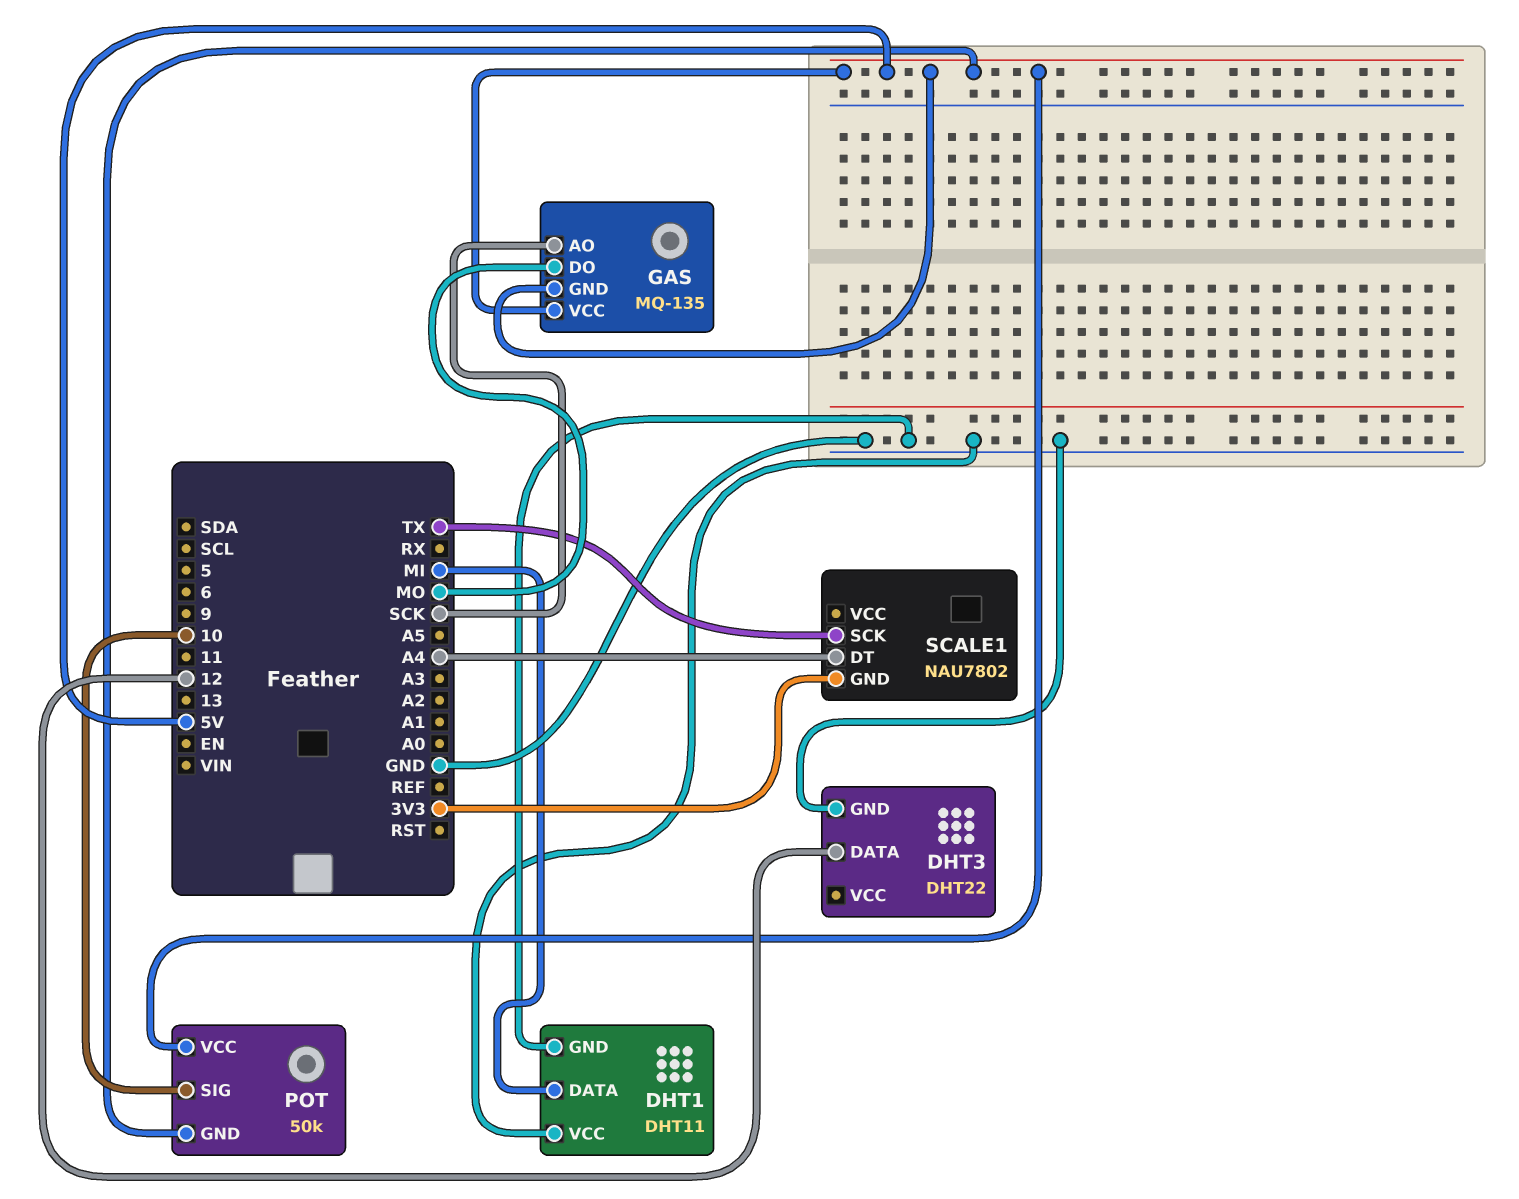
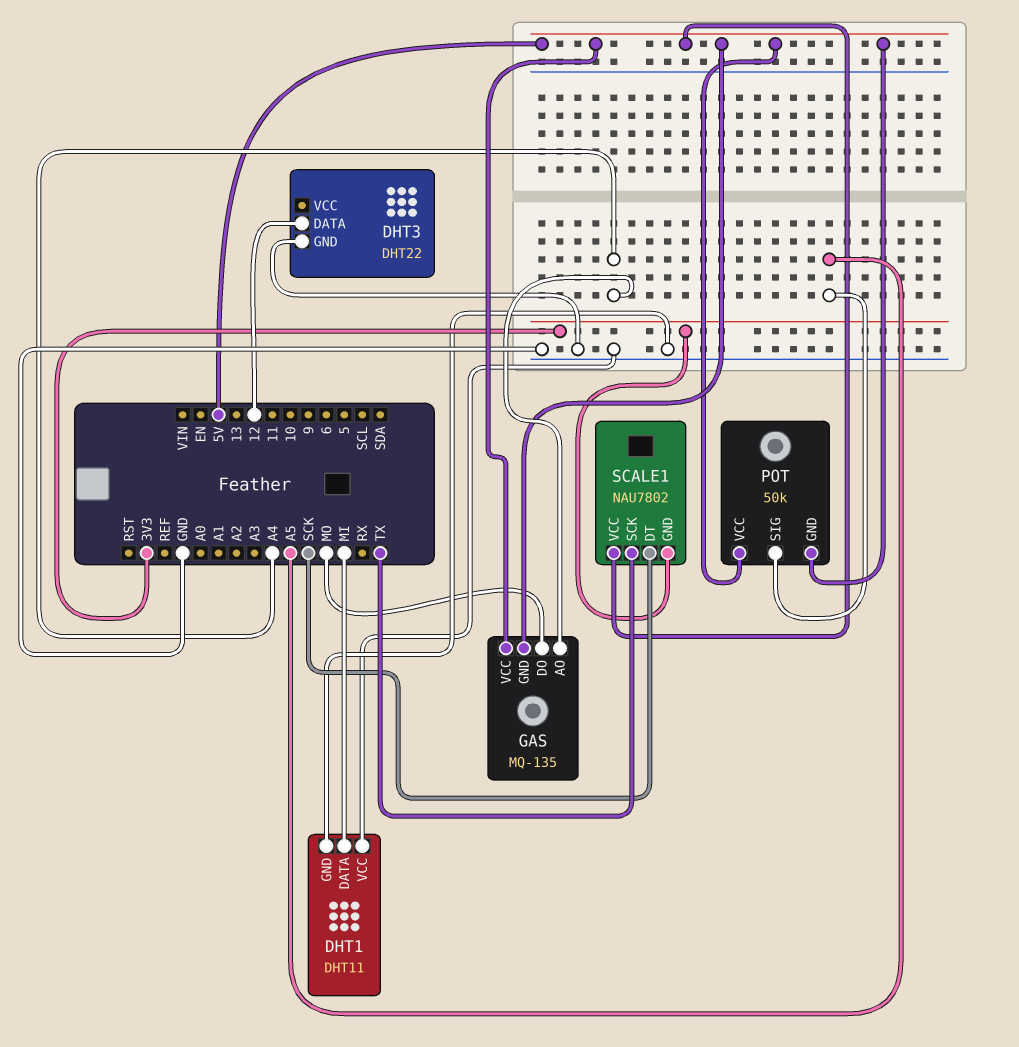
GAS pin AO: SCK -> A4
POT pin SIG: 10 -> A5
SCALE1 pin DT: A4 -> SCK
SCALE1 pin VCC: none -> 5V

